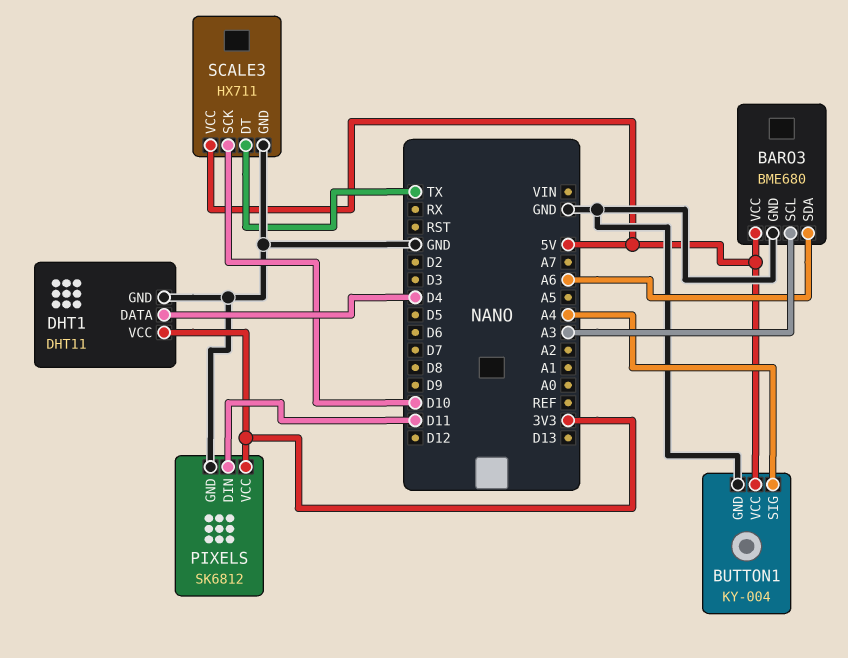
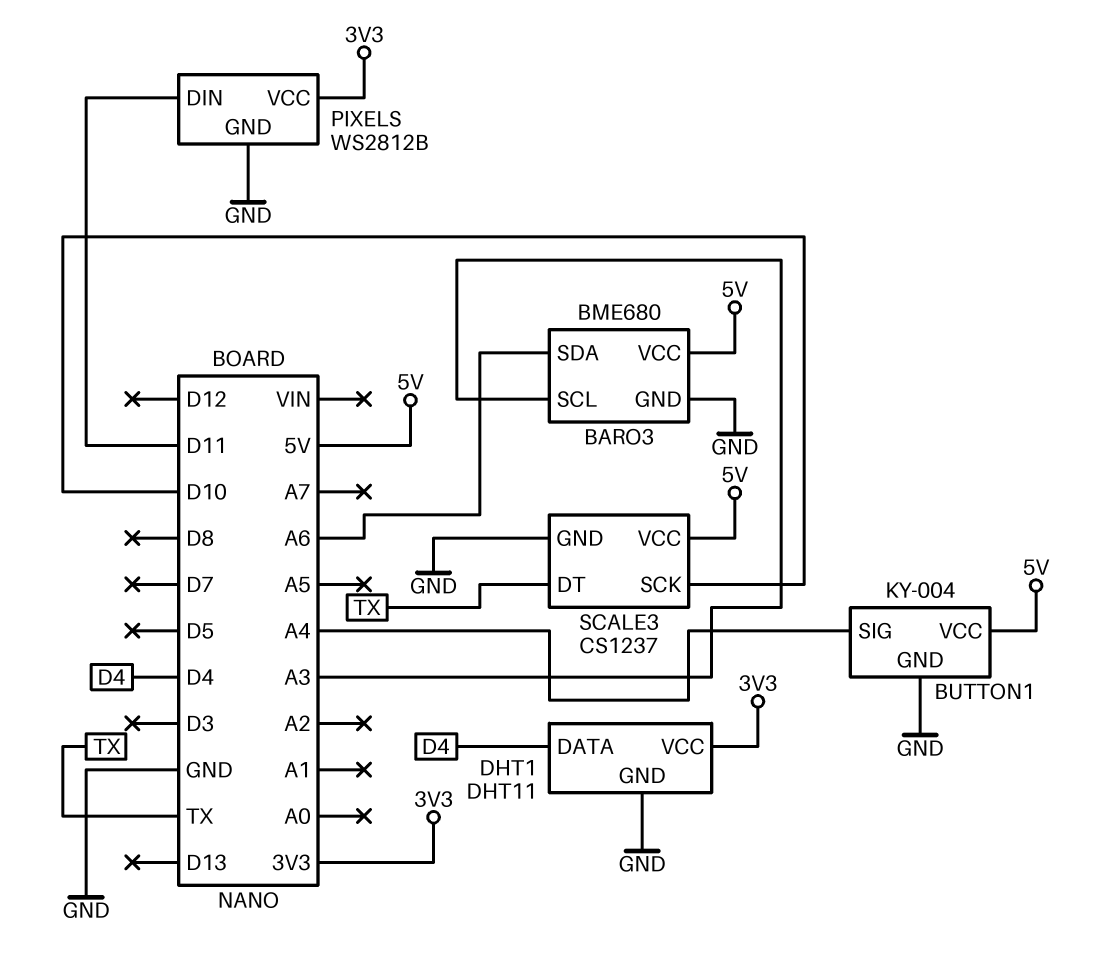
PIXELS: SK6812 -> WS2812B
SCALE3: HX711 -> CS1237

